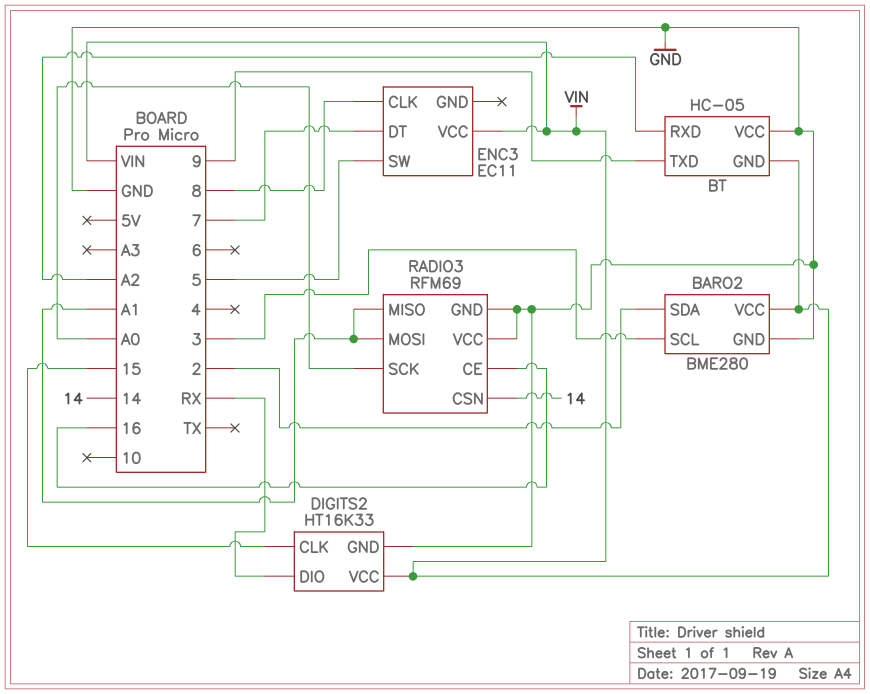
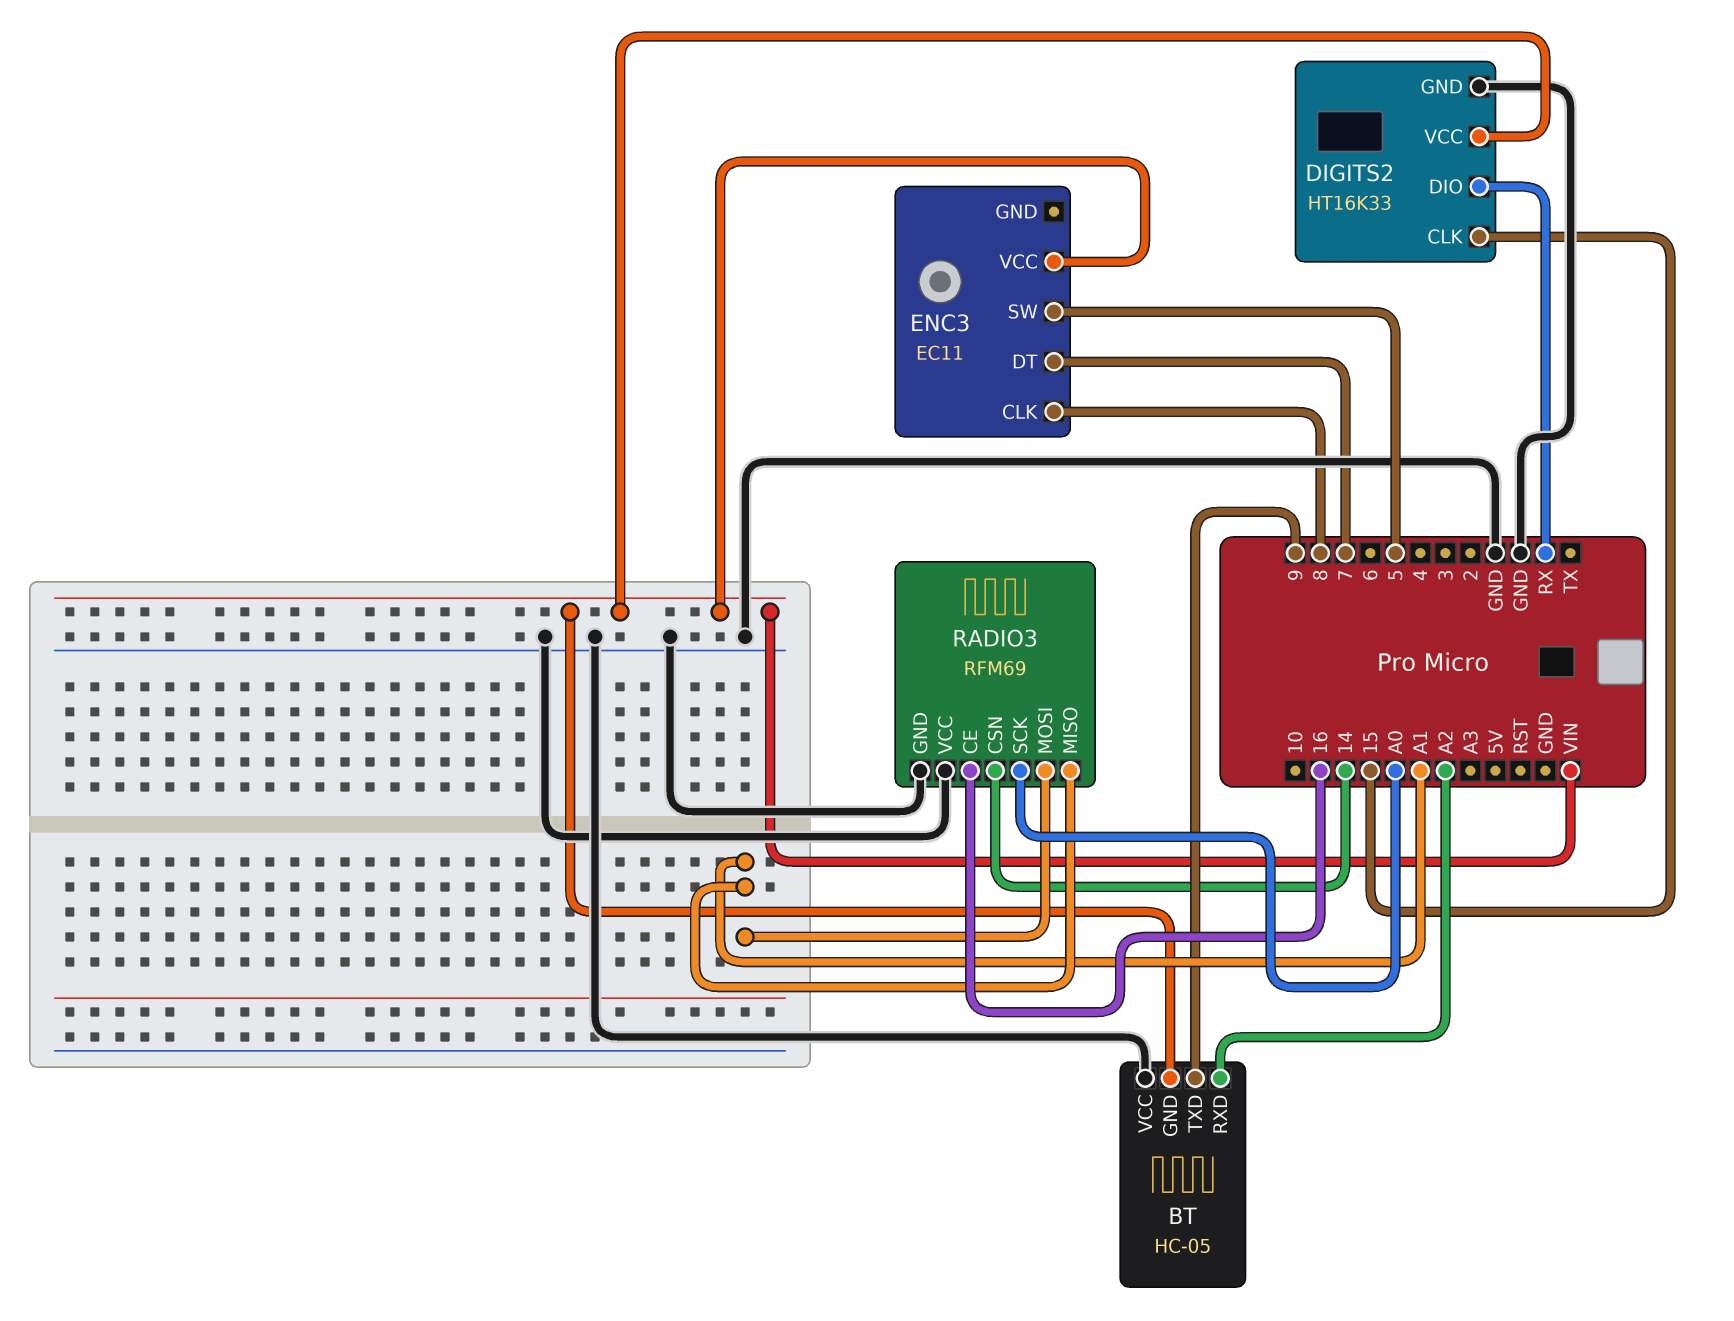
BARO2: BME280 -> none
BARO2 pin GND: GND -> none
BARO2 pin SCL: 3 -> none
BARO2 pin SDA: 2 -> none
BARO2 pin VCC: VIN -> none

